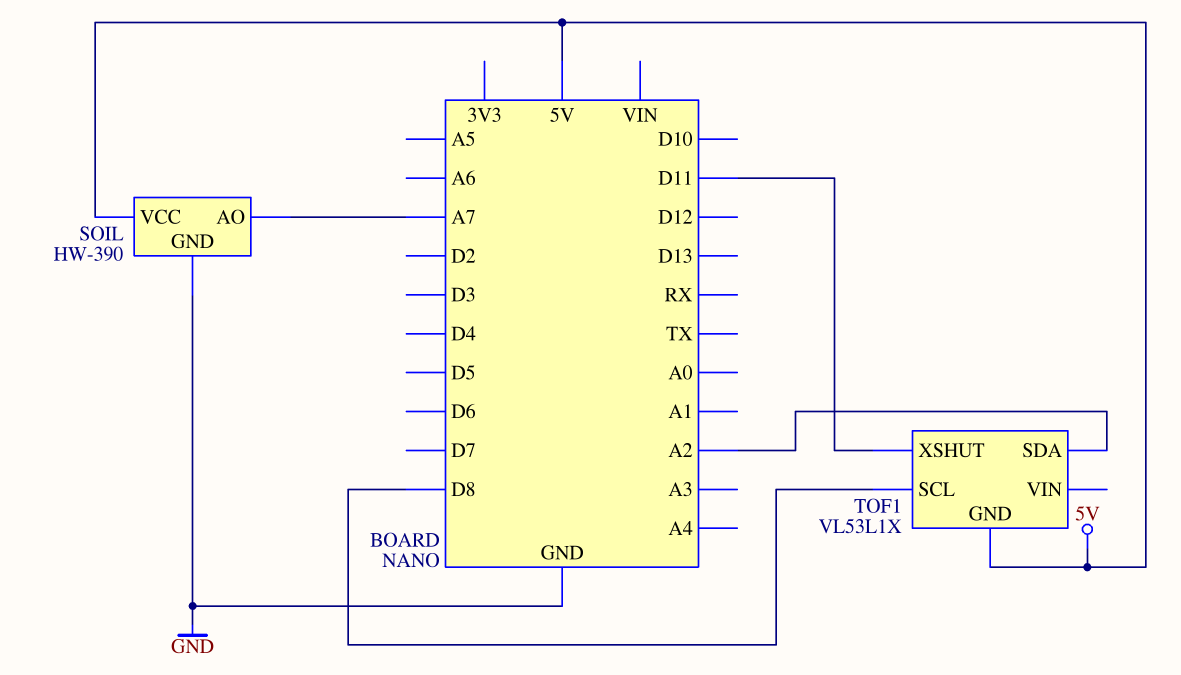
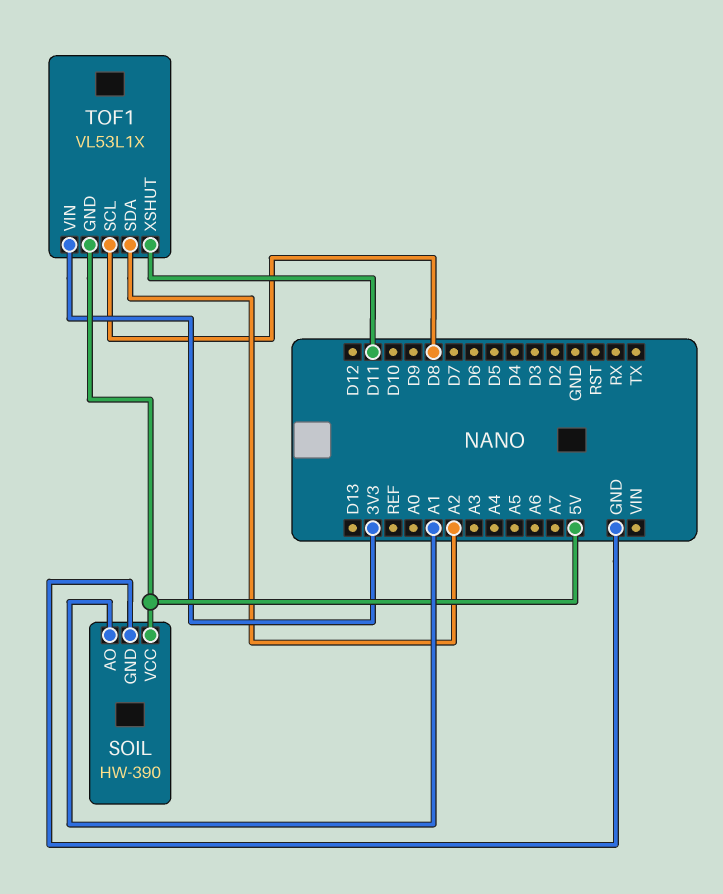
SOIL pin AO: A7 -> A1
TOF1 pin VIN: none -> 3V3

